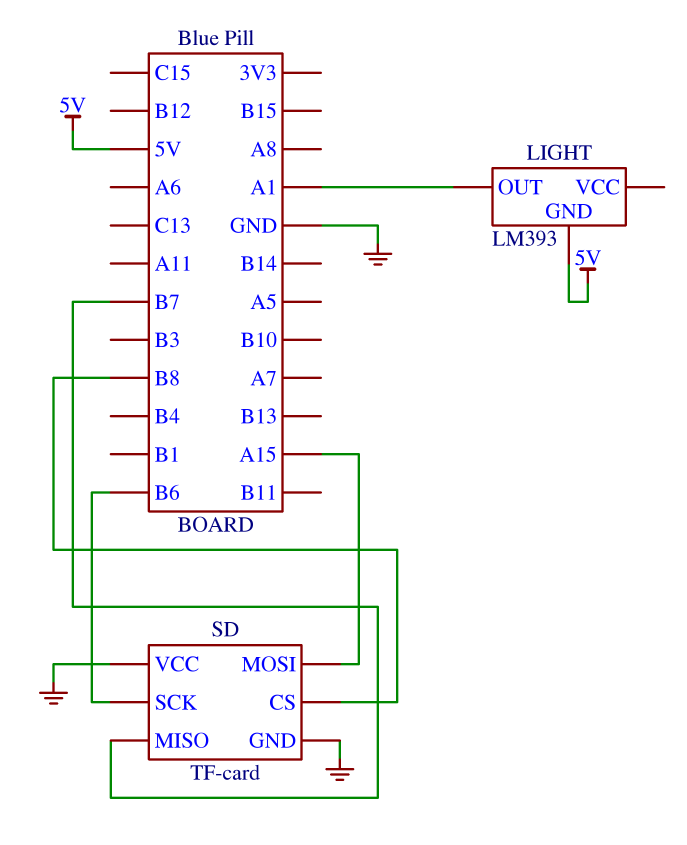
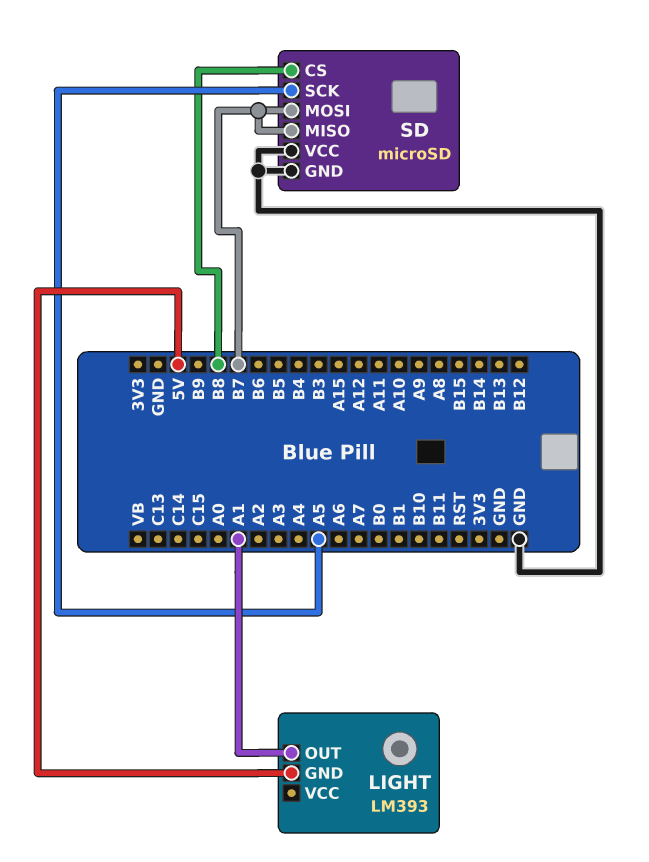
SD: TF-card -> microSD
SD pin MOSI: A15 -> B7
SD pin SCK: B6 -> A5

